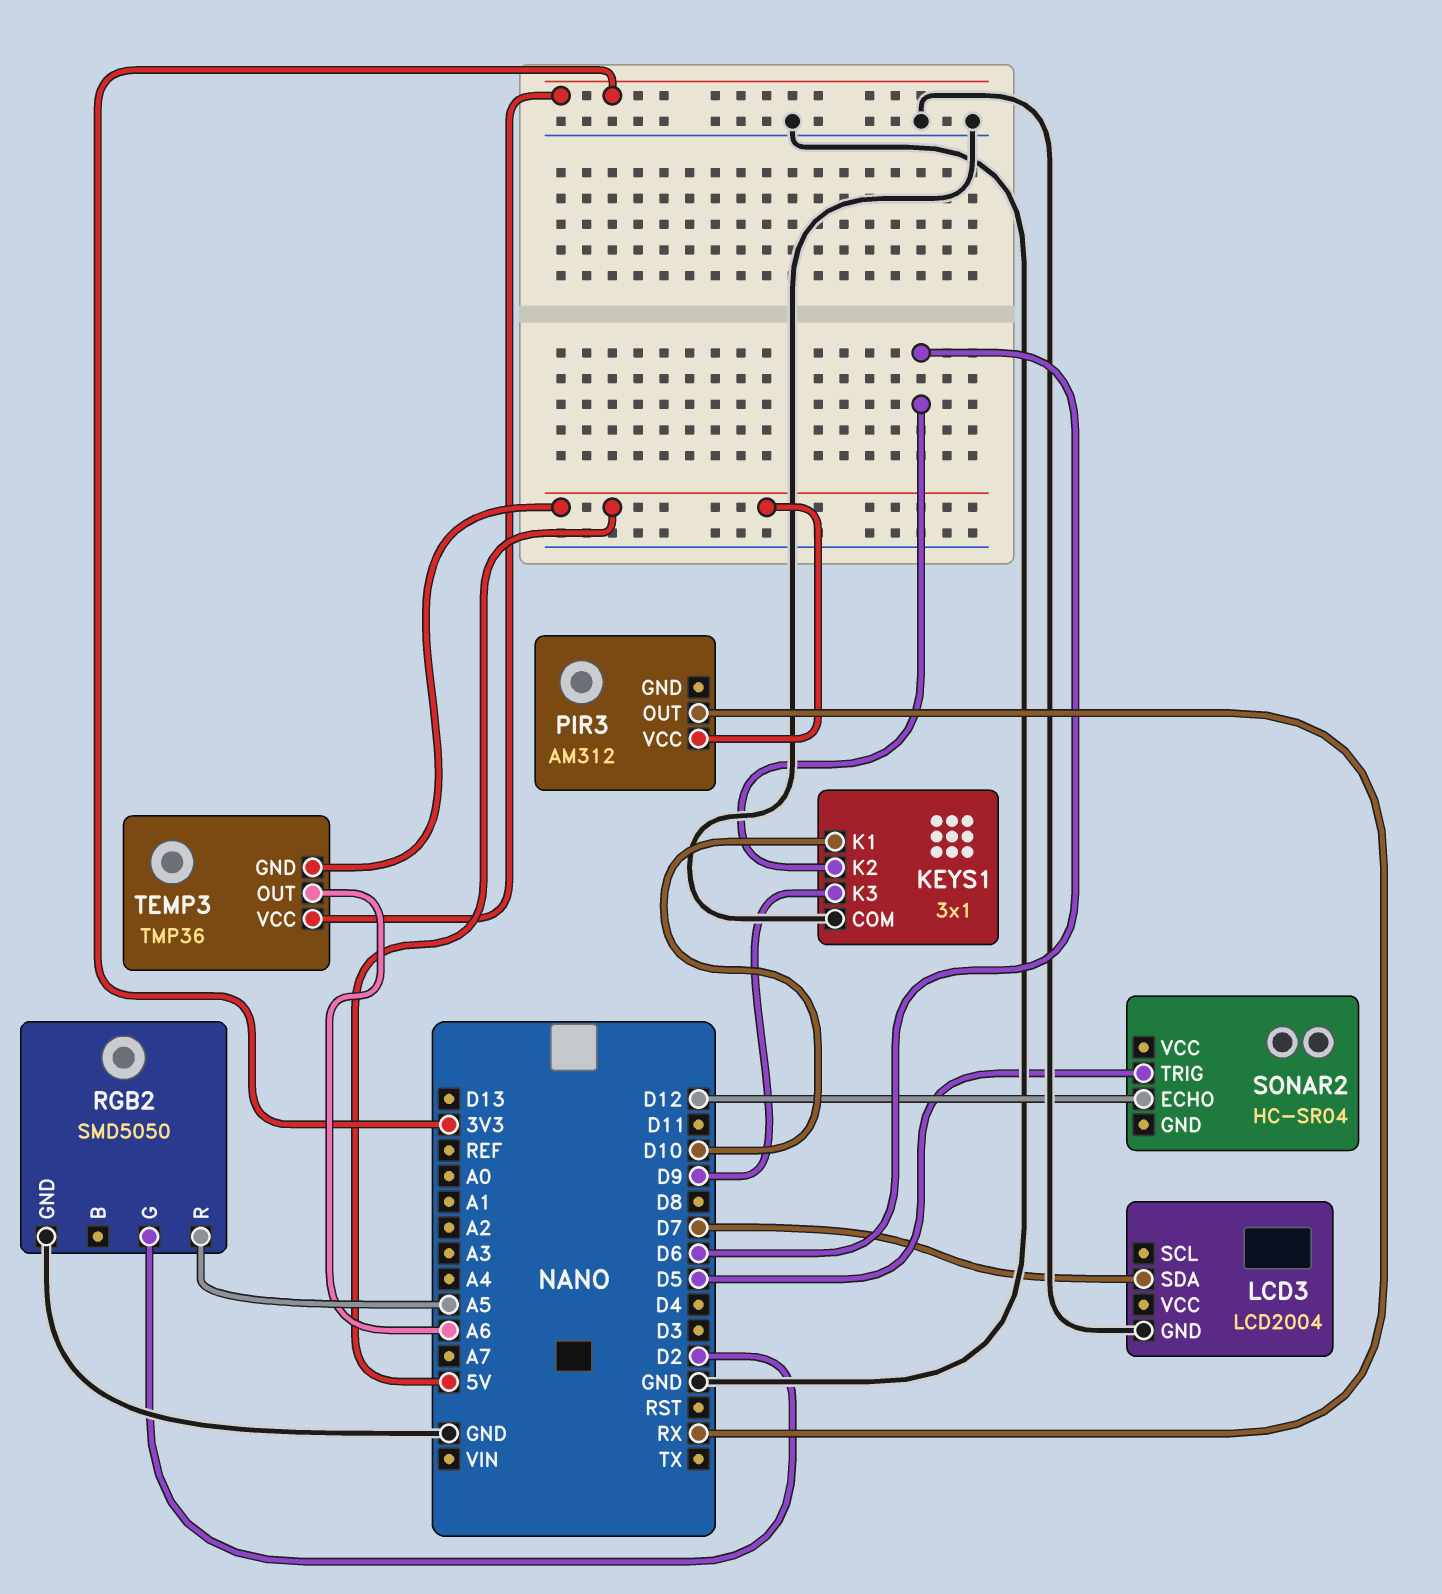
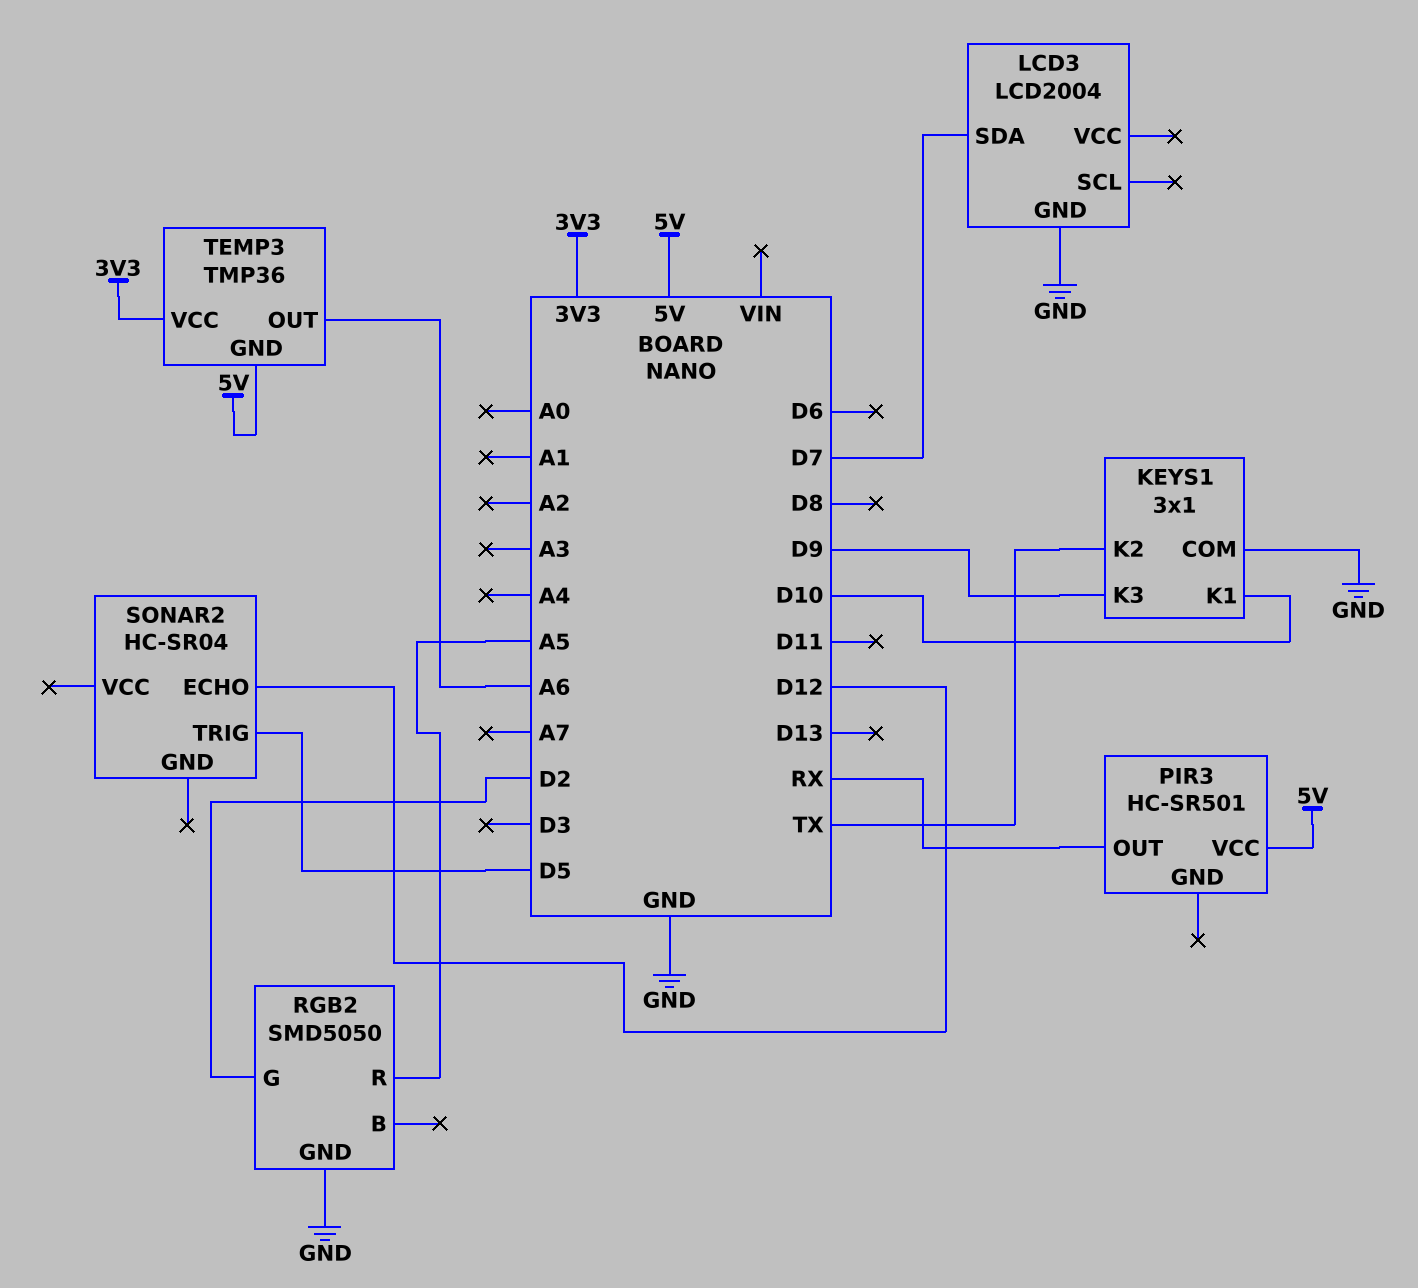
KEYS1 pin K2: D6 -> TX
PIR3: AM312 -> HC-SR501

